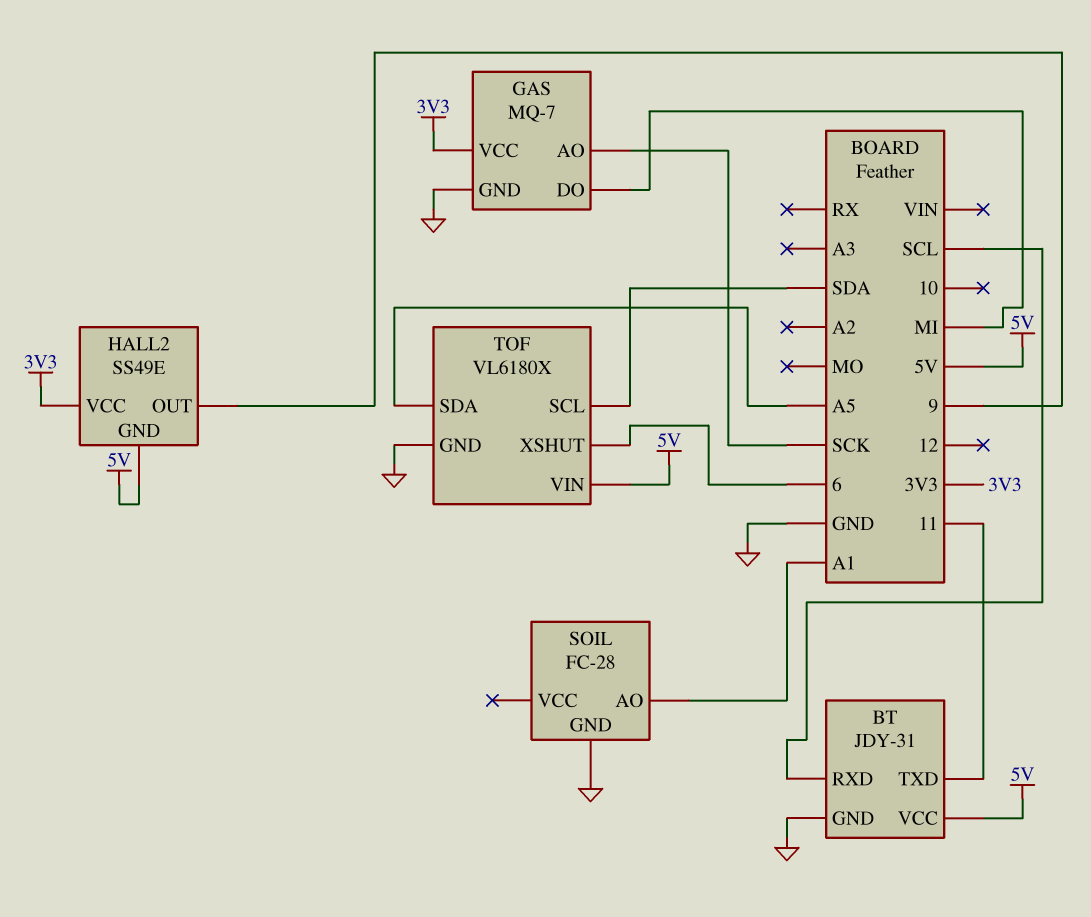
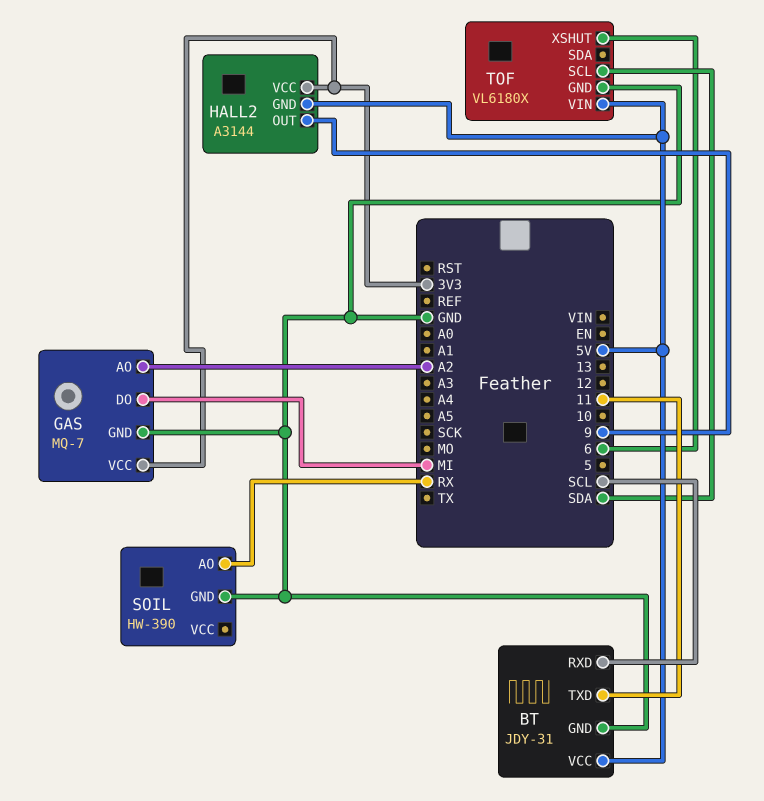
GAS pin AO: SCK -> A2
HALL2: SS49E -> A3144
SOIL: FC-28 -> HW-390
SOIL pin AO: A1 -> RX
TOF pin SDA: A5 -> none

